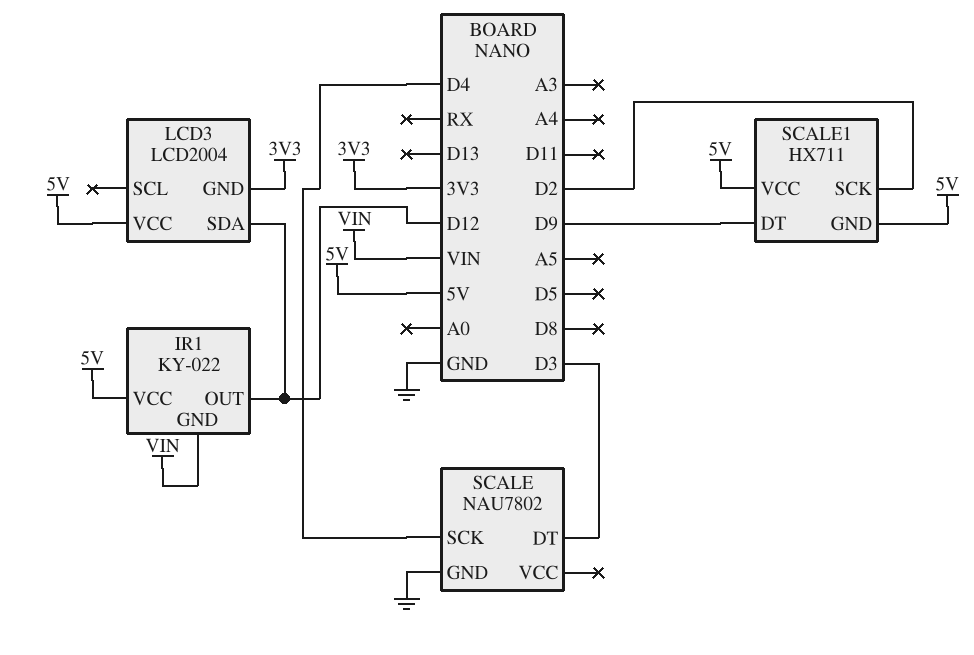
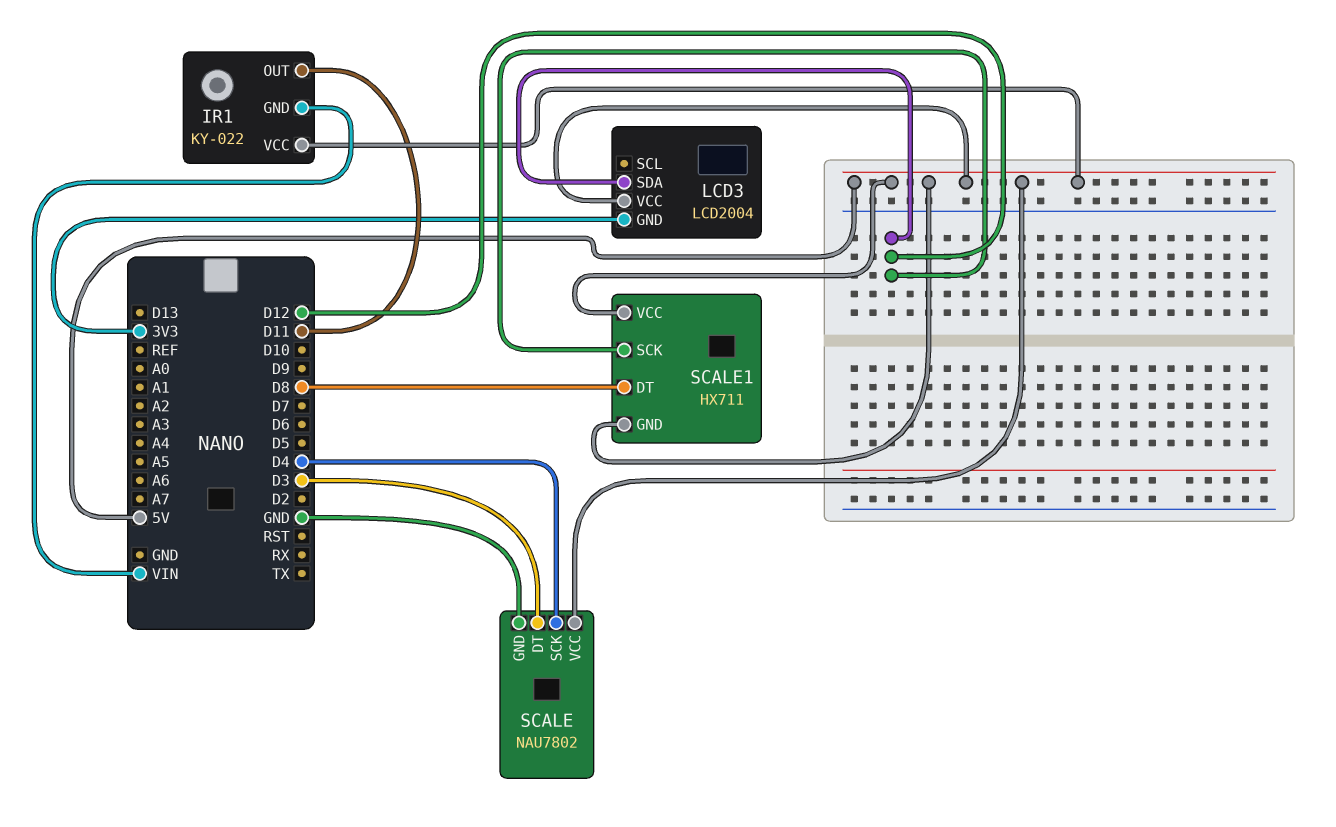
IR1 pin OUT: D12 -> D11
SCALE pin VCC: none -> 5V
SCALE1 pin DT: D9 -> D8
SCALE1 pin SCK: D2 -> D12

